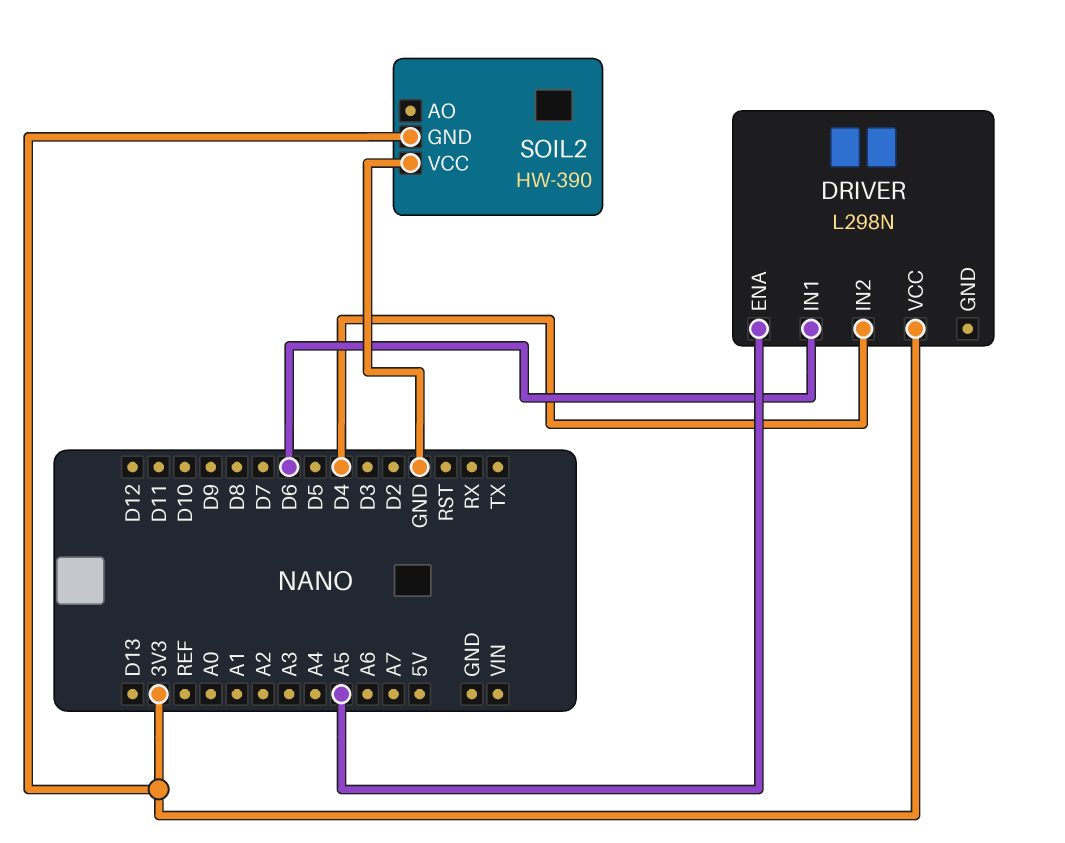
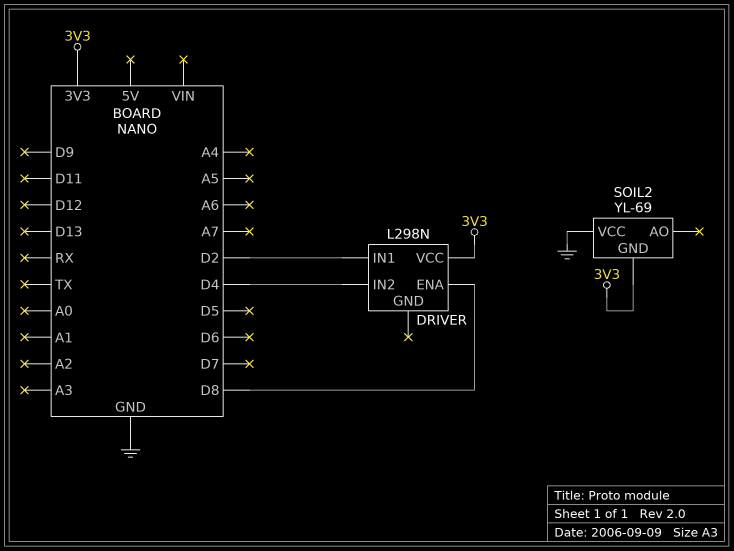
DRIVER pin ENA: A5 -> D8
DRIVER pin IN1: D6 -> D2
SOIL2: HW-390 -> YL-69

